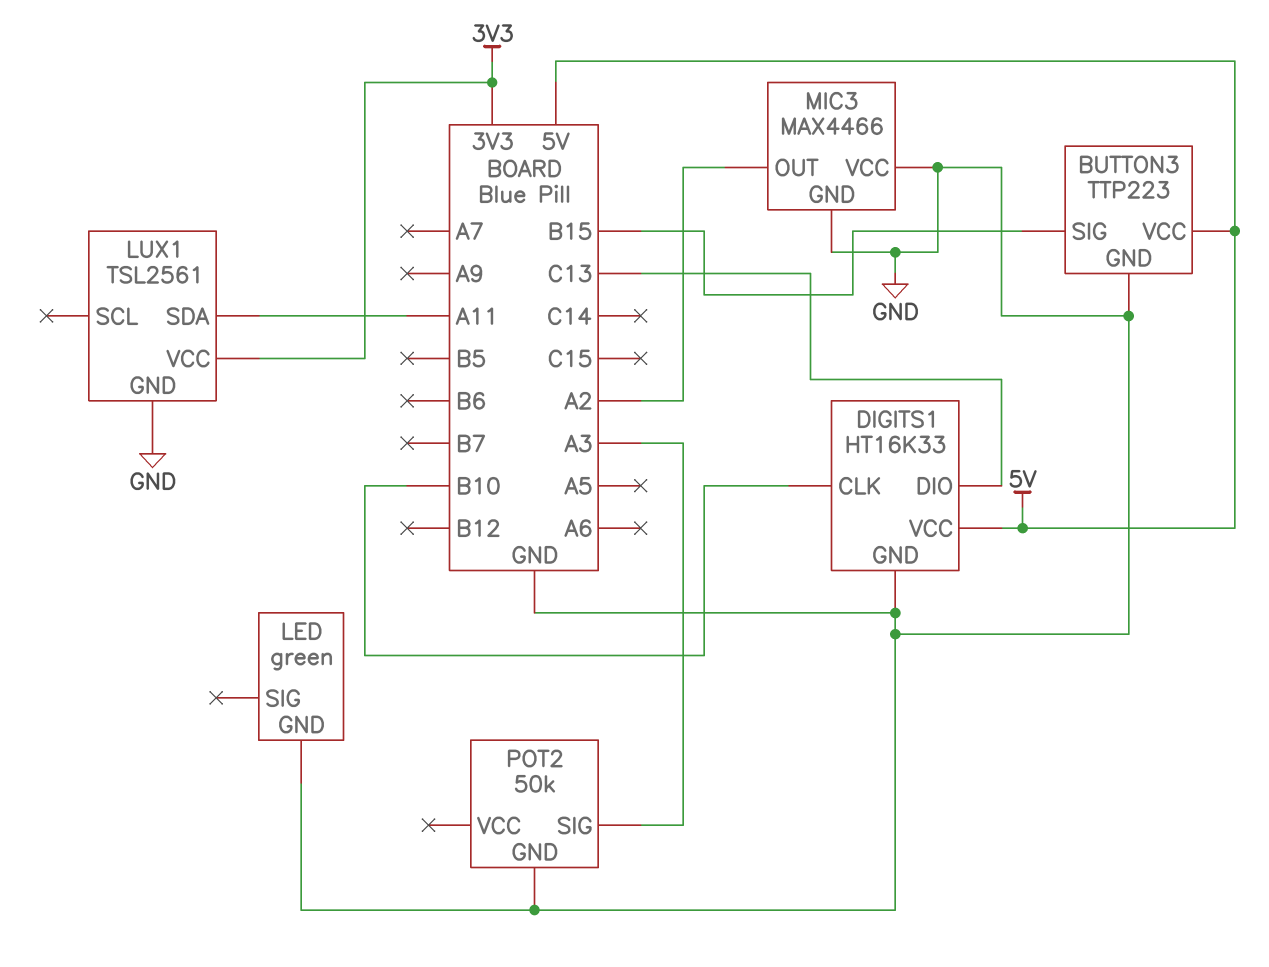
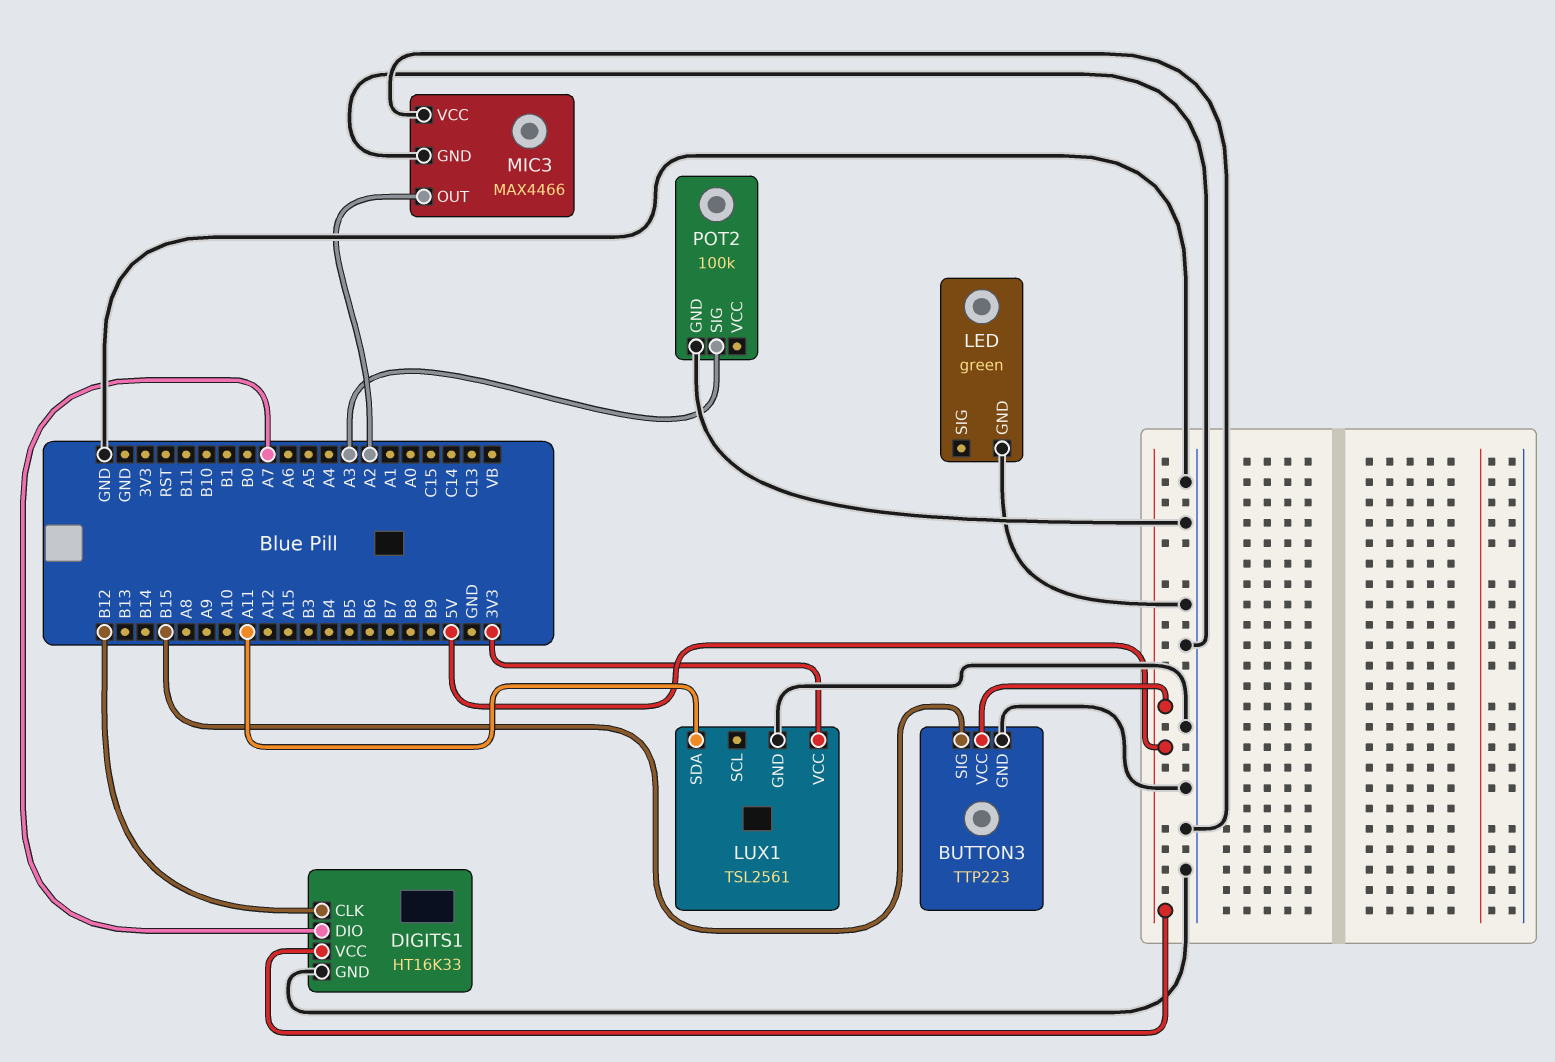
DIGITS1 pin CLK: B10 -> B12
DIGITS1 pin DIO: C13 -> A7
POT2: 50k -> 100k

